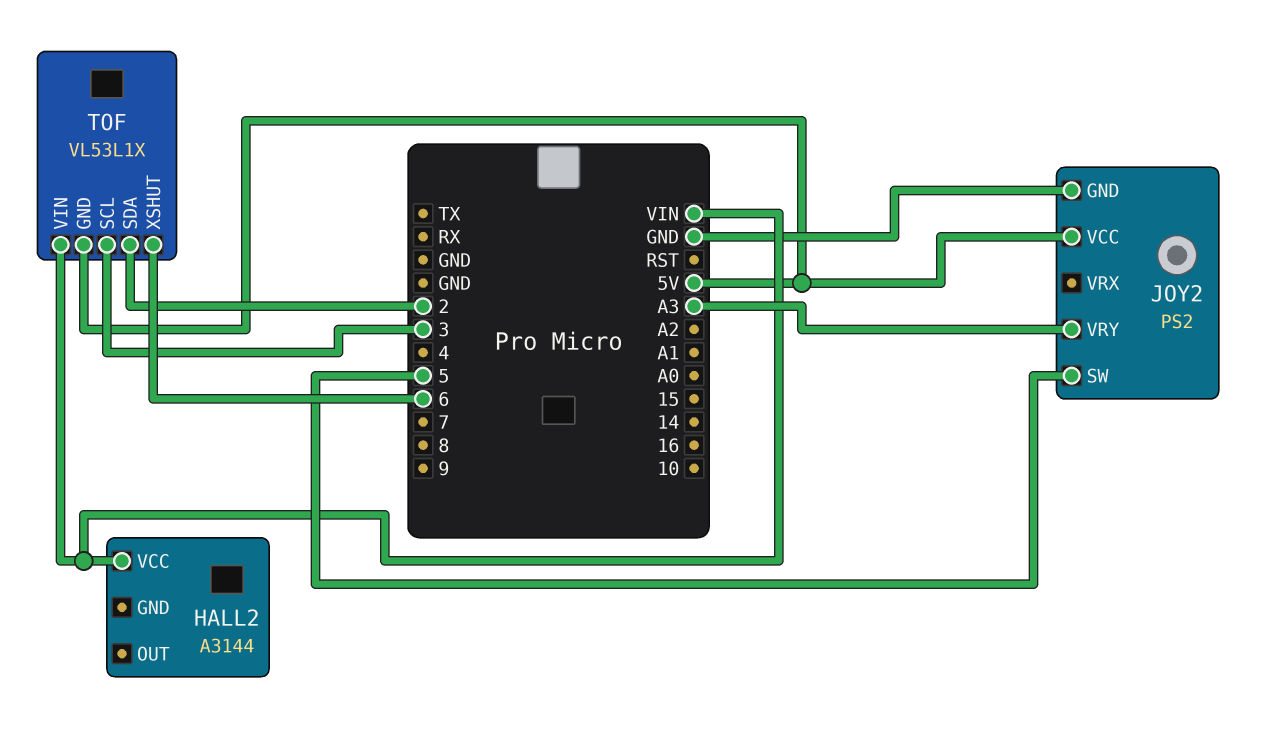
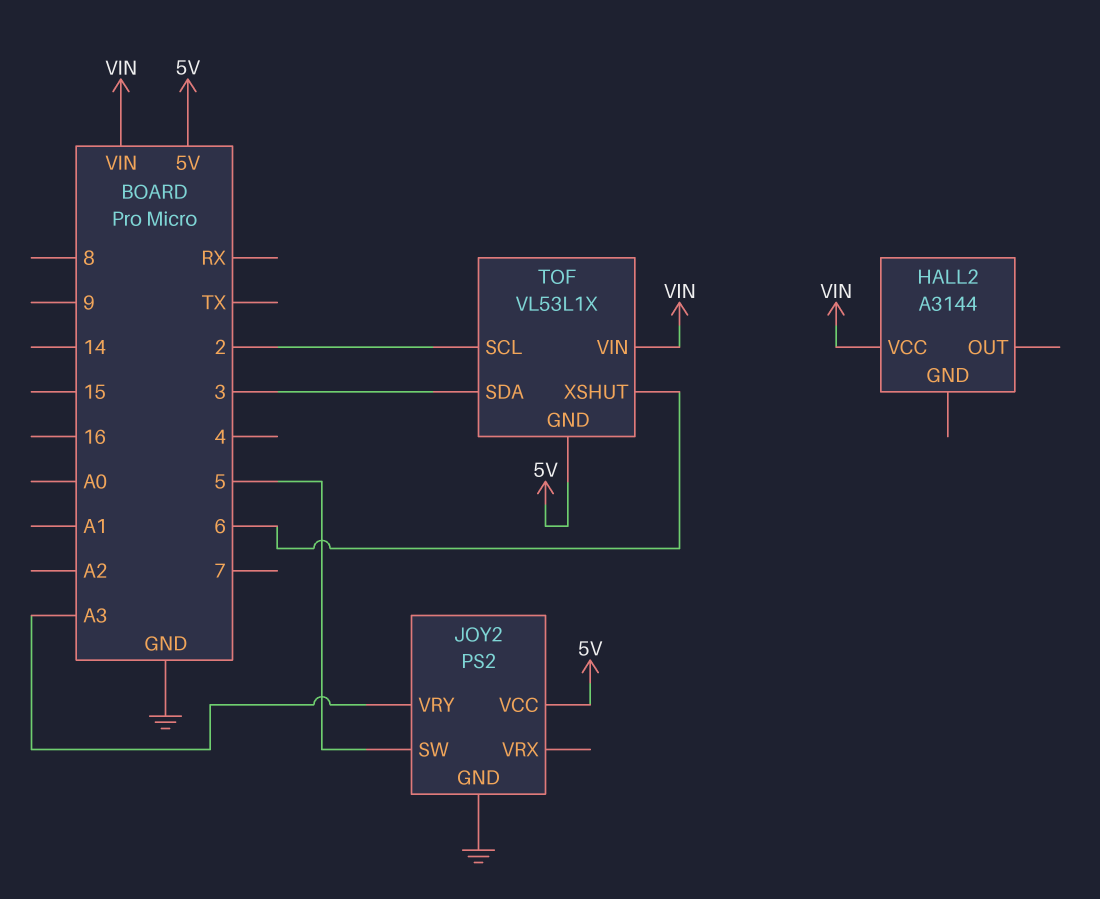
TOF pin SCL: 3 -> 2
TOF pin SDA: 2 -> 3

